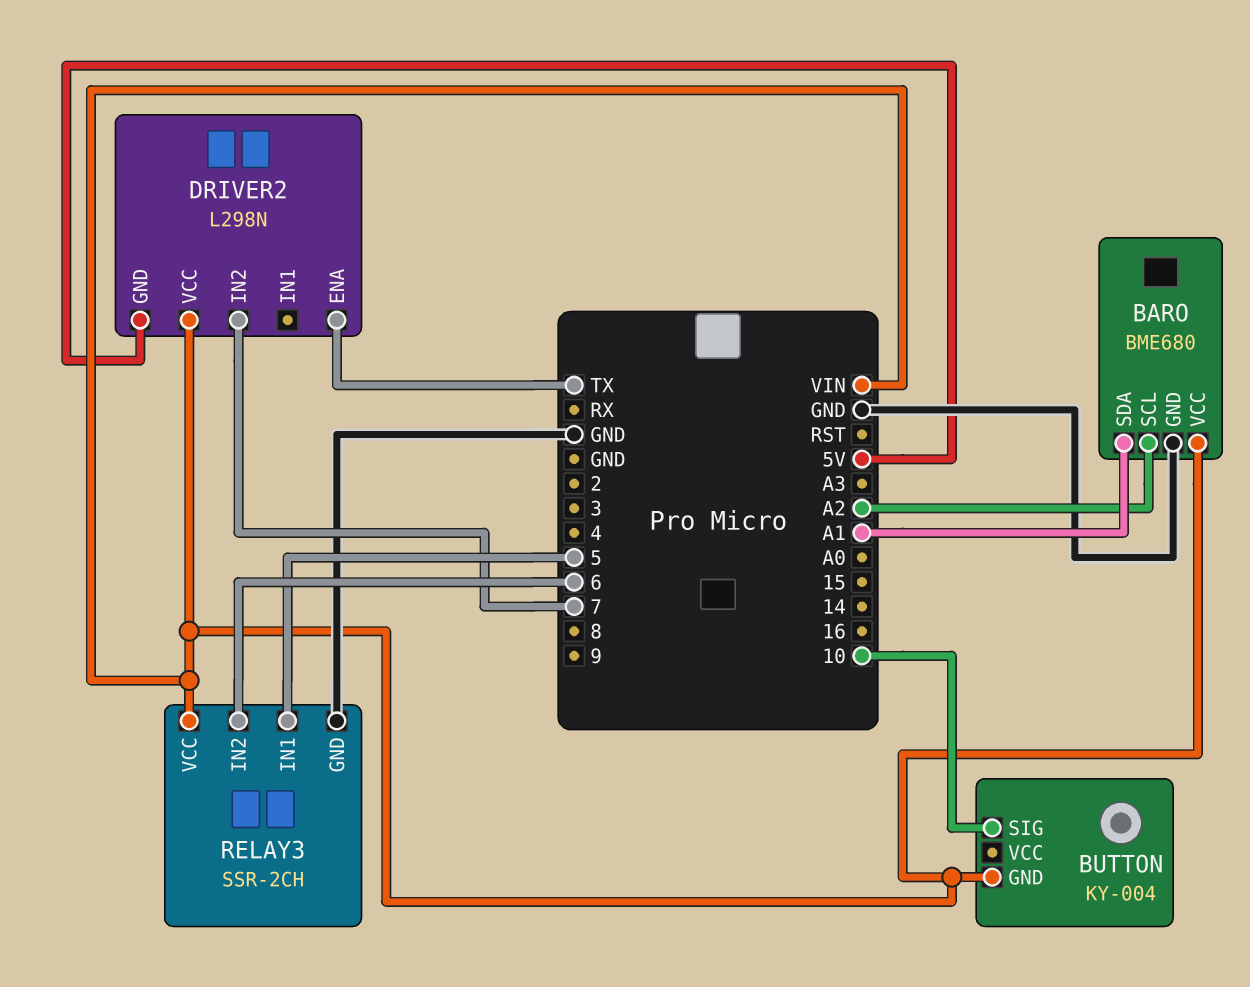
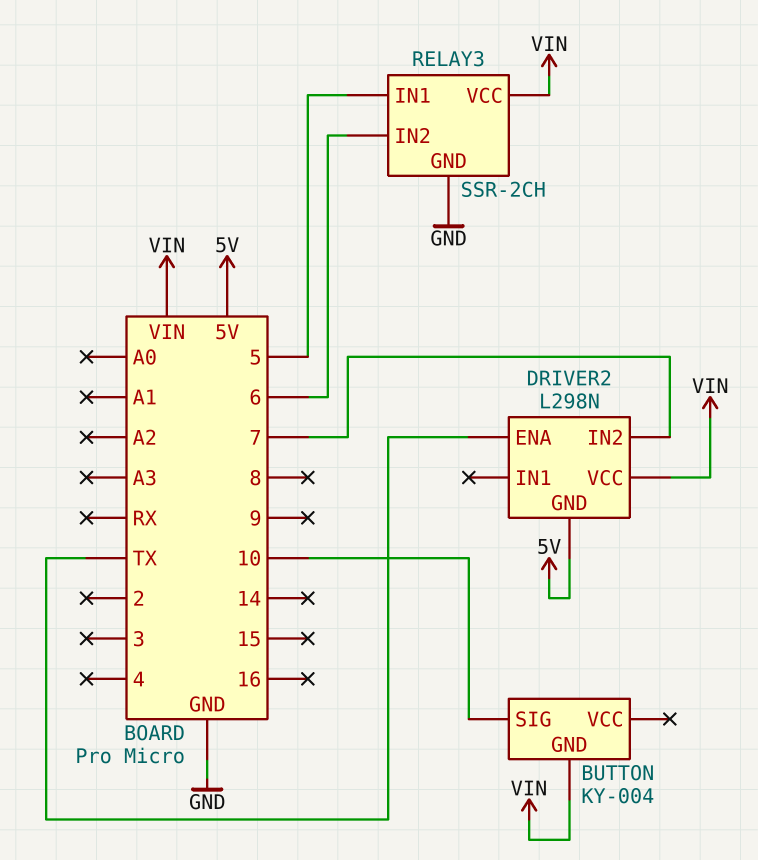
BARO: BME680 -> none
BARO pin GND: GND -> none
BARO pin SCL: A2 -> none
BARO pin SDA: A1 -> none
BARO pin VCC: VIN -> none

